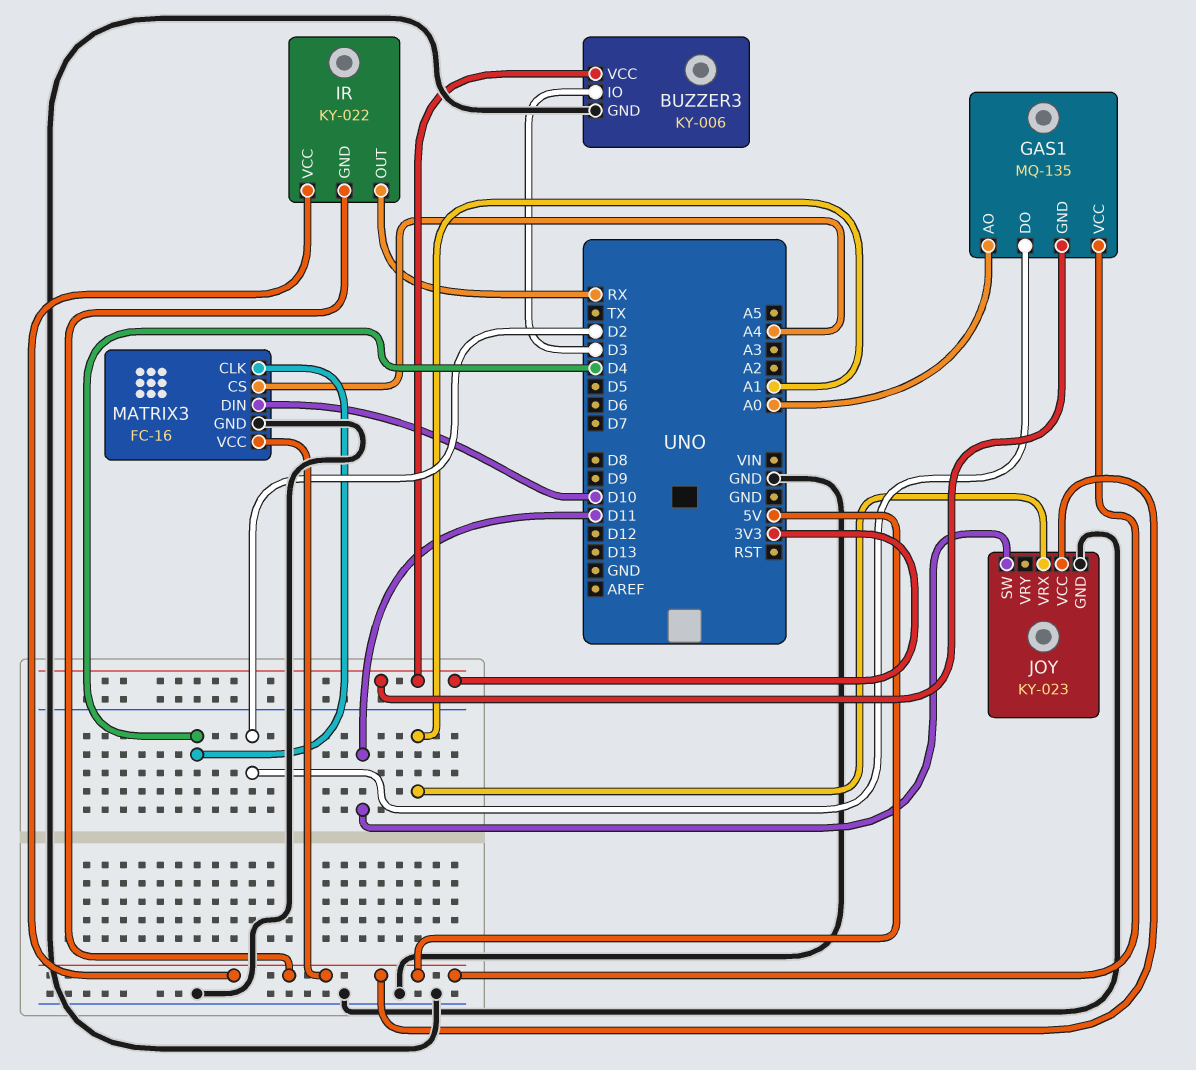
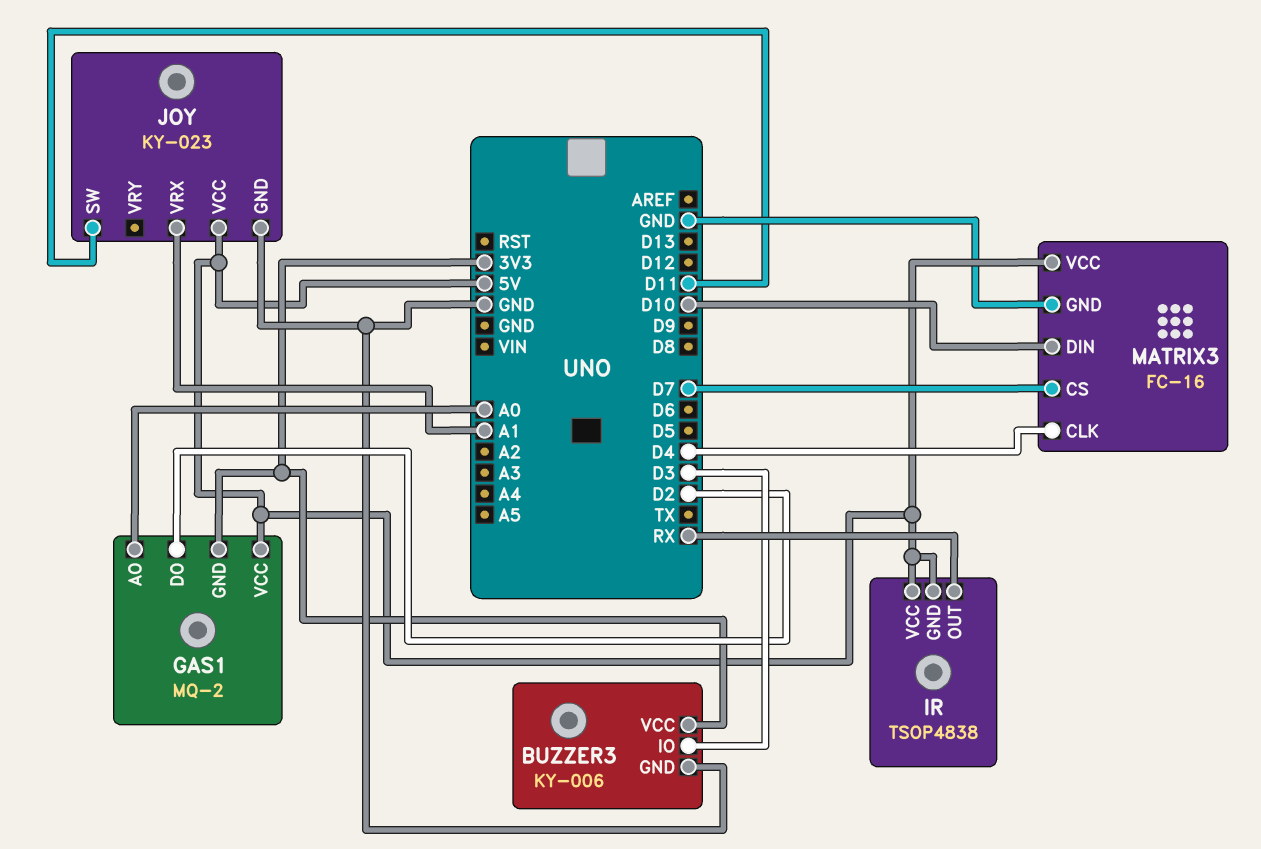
GAS1: MQ-135 -> MQ-2
IR: KY-022 -> TSOP4838
MATRIX3 pin CS: A4 -> D7

